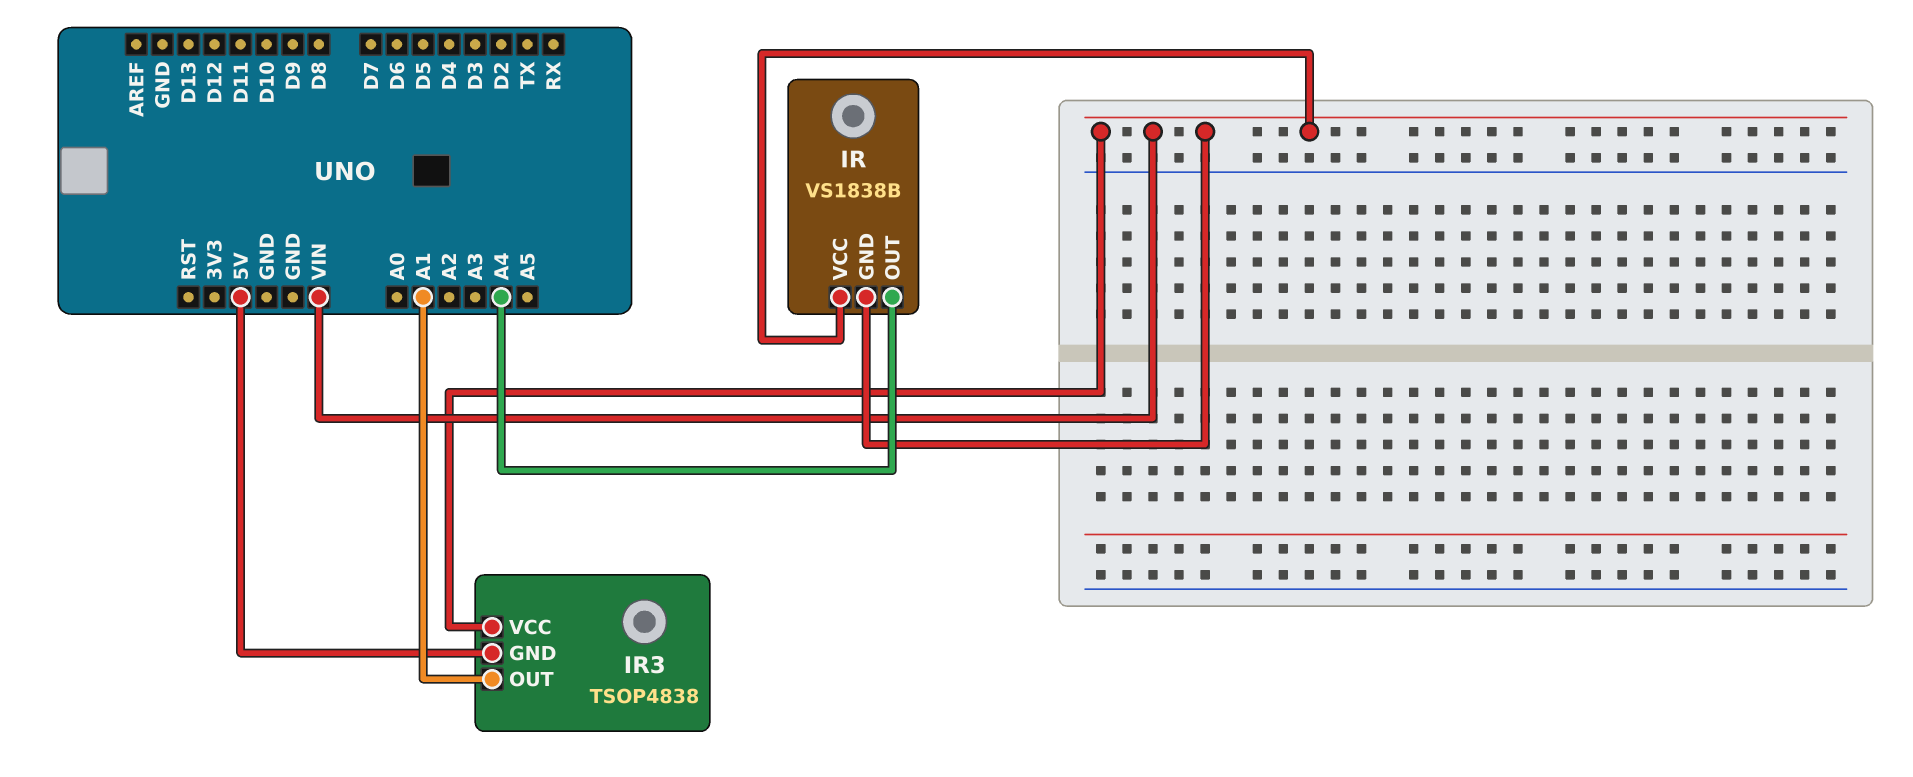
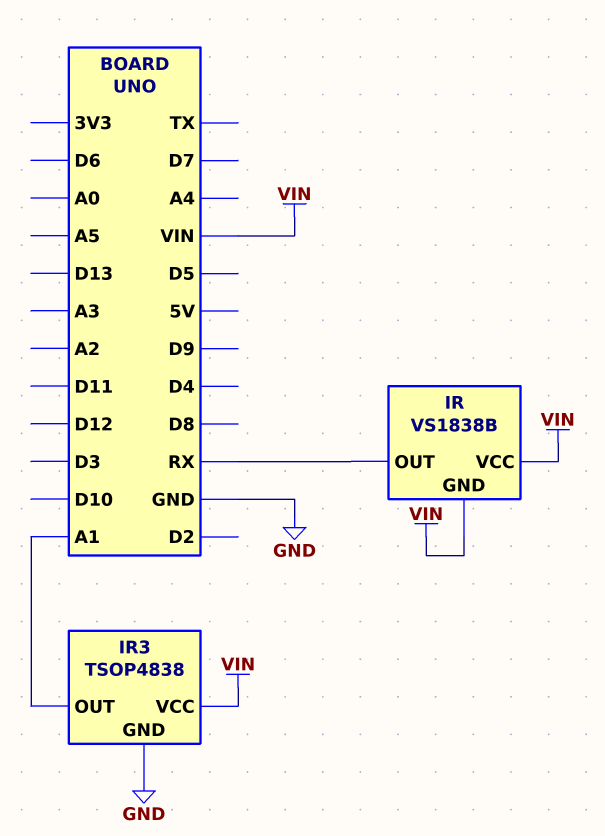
IR pin OUT: A4 -> RX
IR3 pin GND: 5V -> GND

